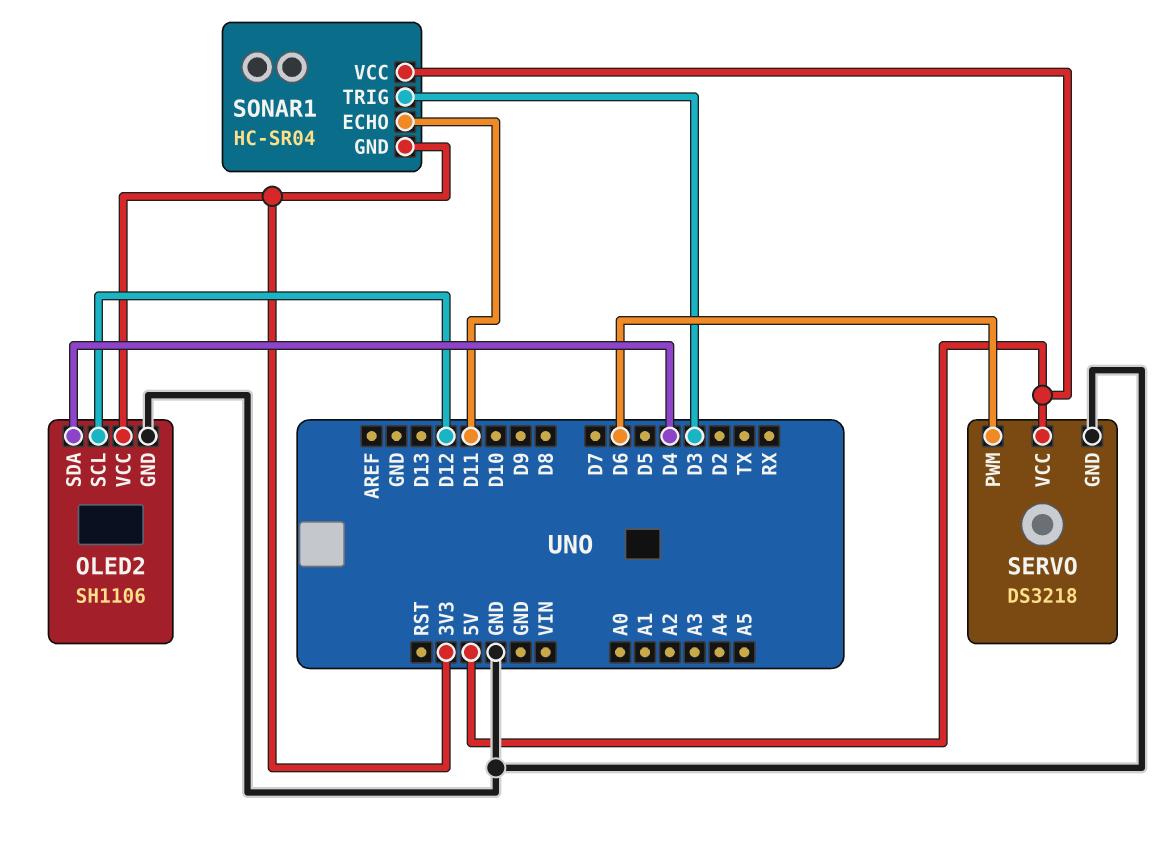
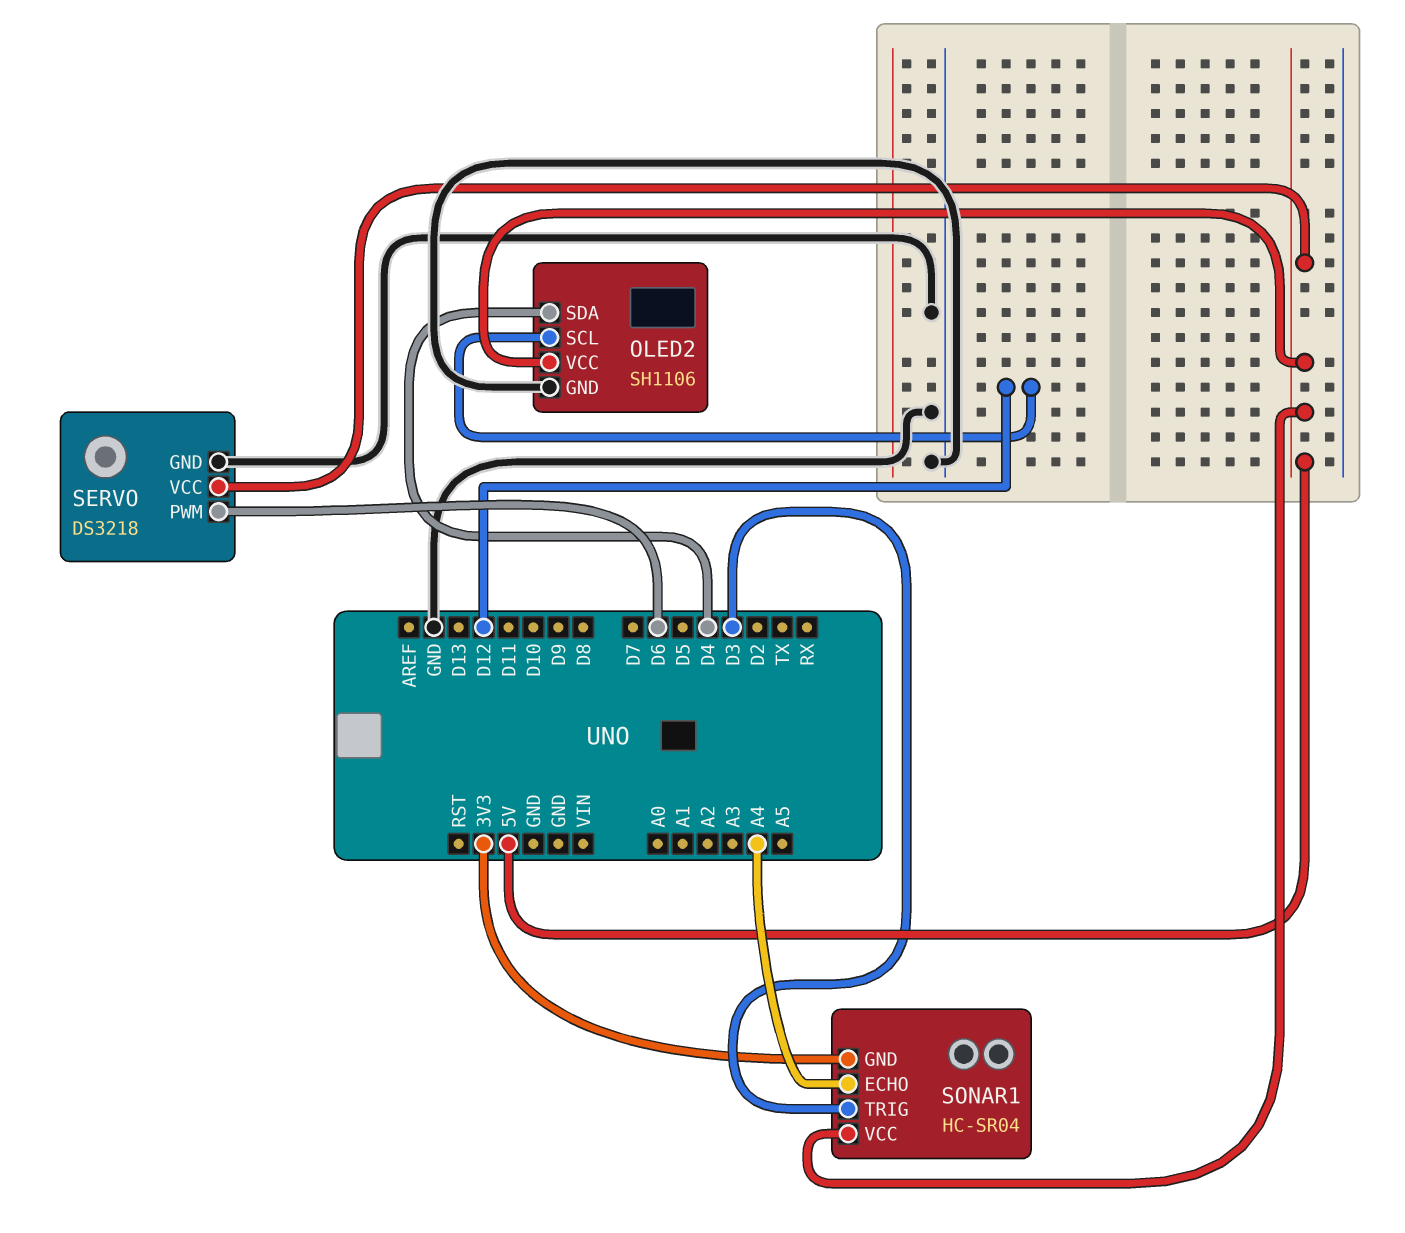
OLED2 pin VCC: 3V3 -> 5V
SONAR1 pin ECHO: D11 -> A4

